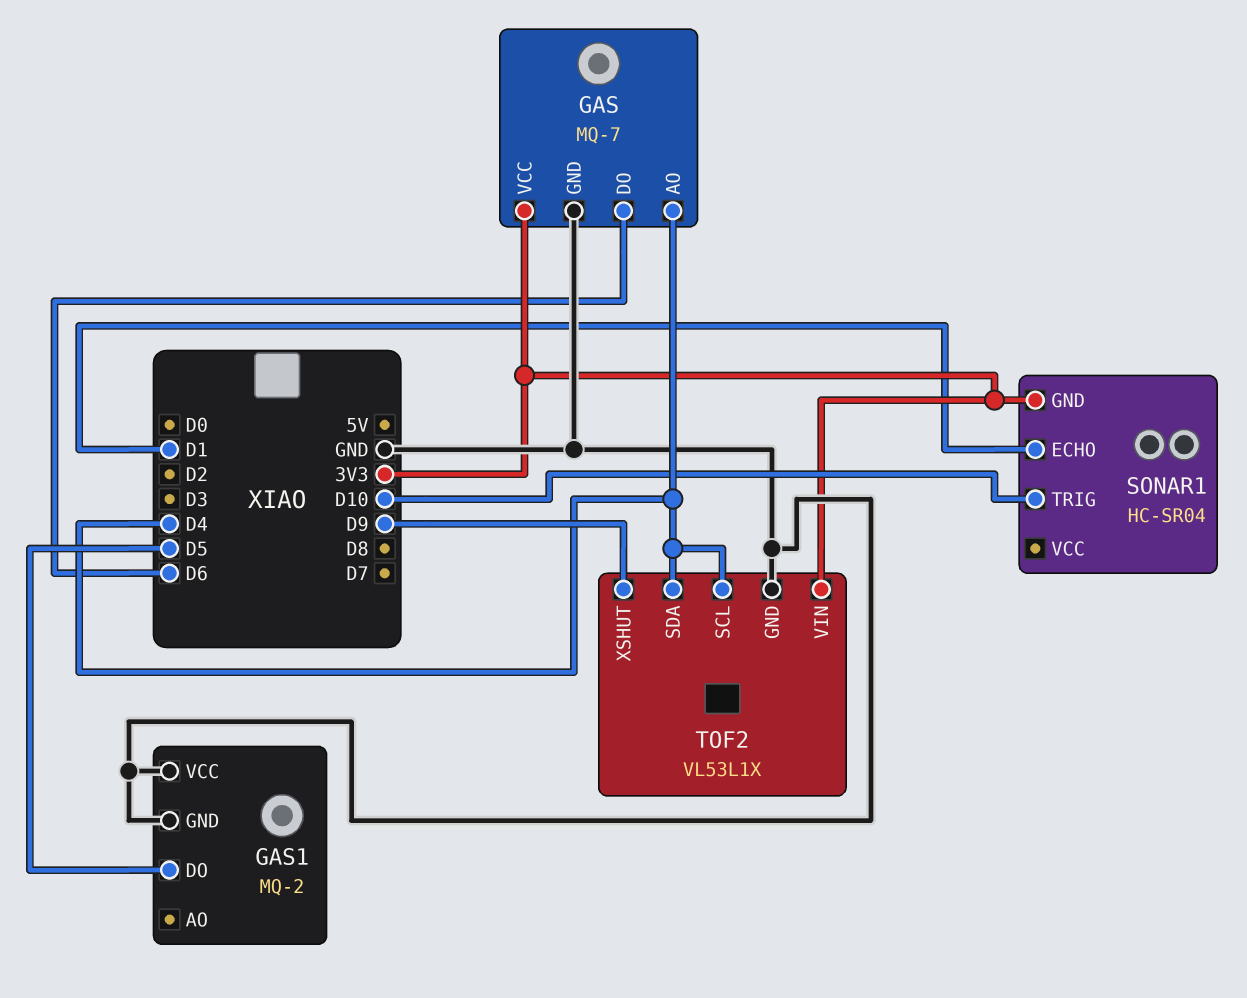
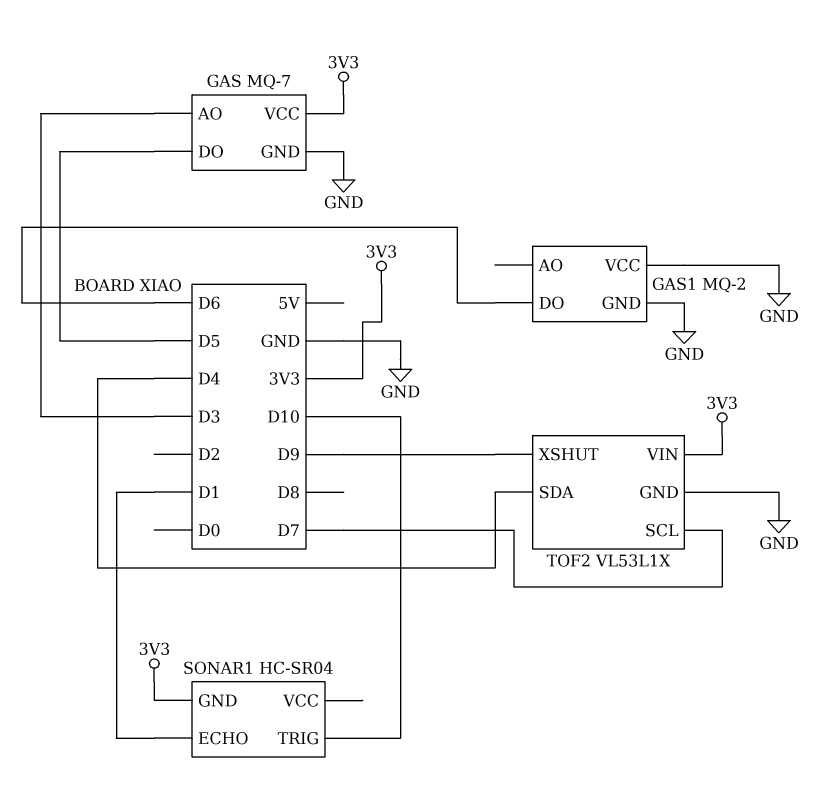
GAS pin AO: D4 -> D3
GAS pin DO: D6 -> D5
GAS1 pin DO: D5 -> D6
TOF2 pin SCL: D4 -> D7

